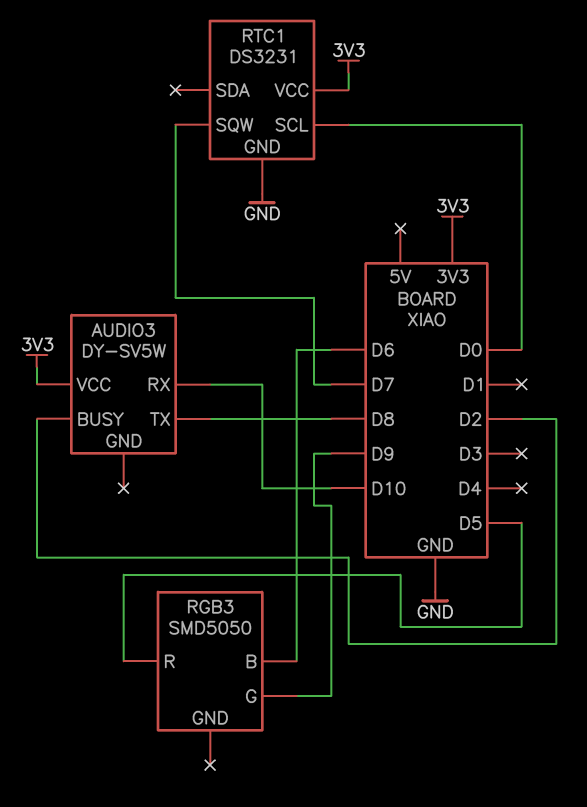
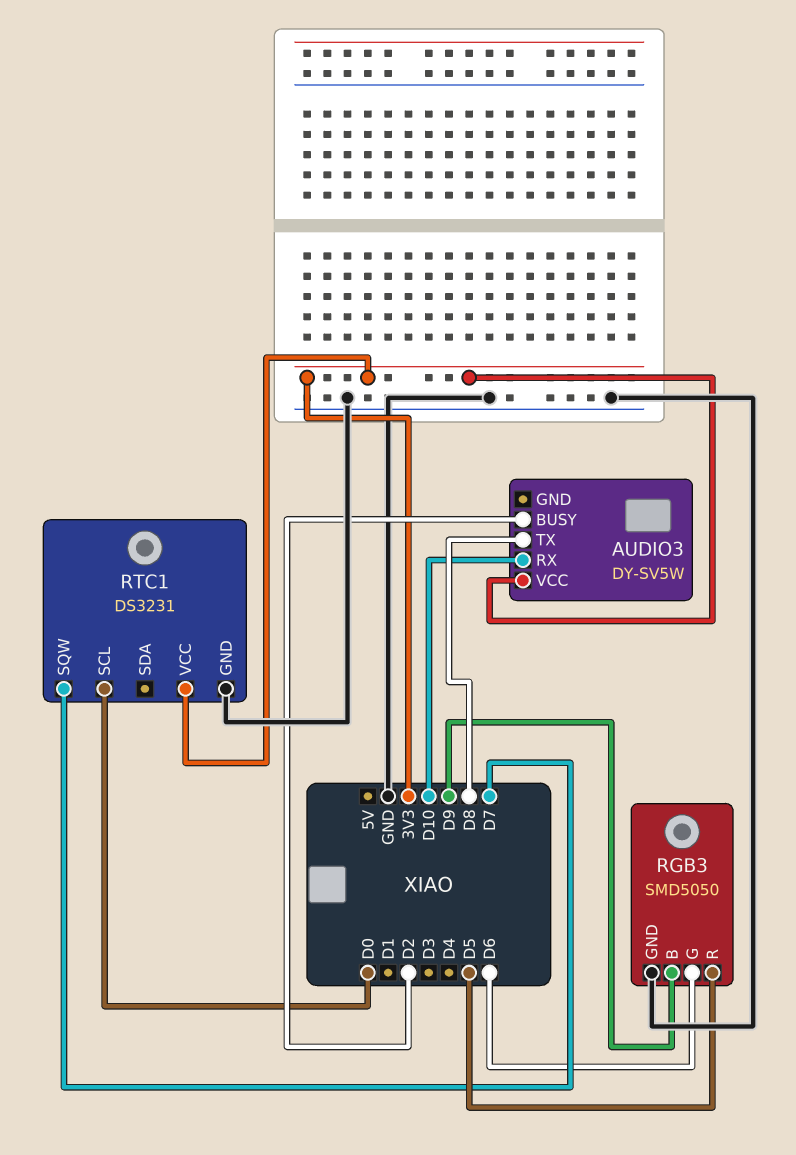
RGB3 pin B: D6 -> D9
RGB3 pin G: D9 -> D6
RGB3 pin GND: none -> GND

